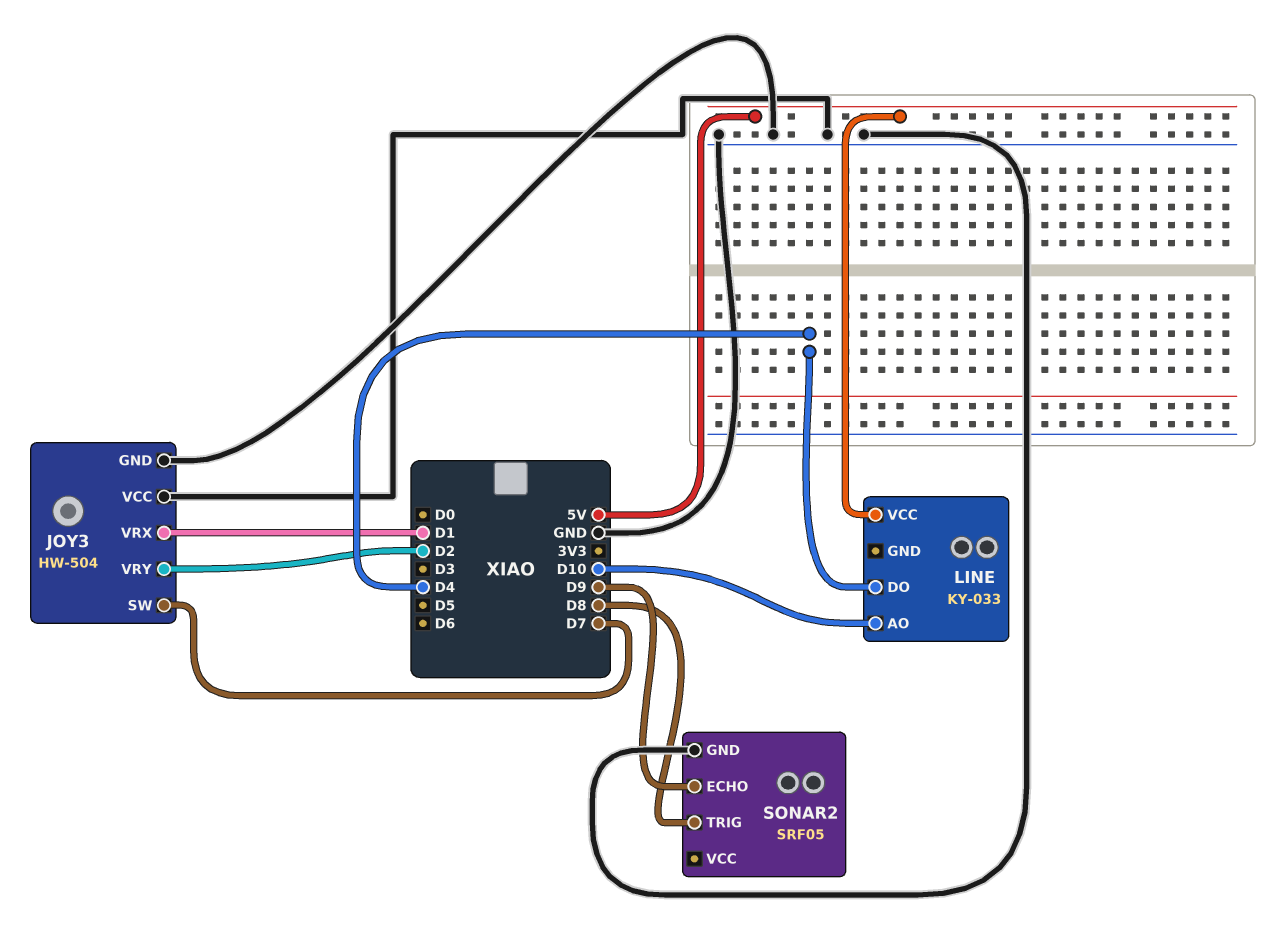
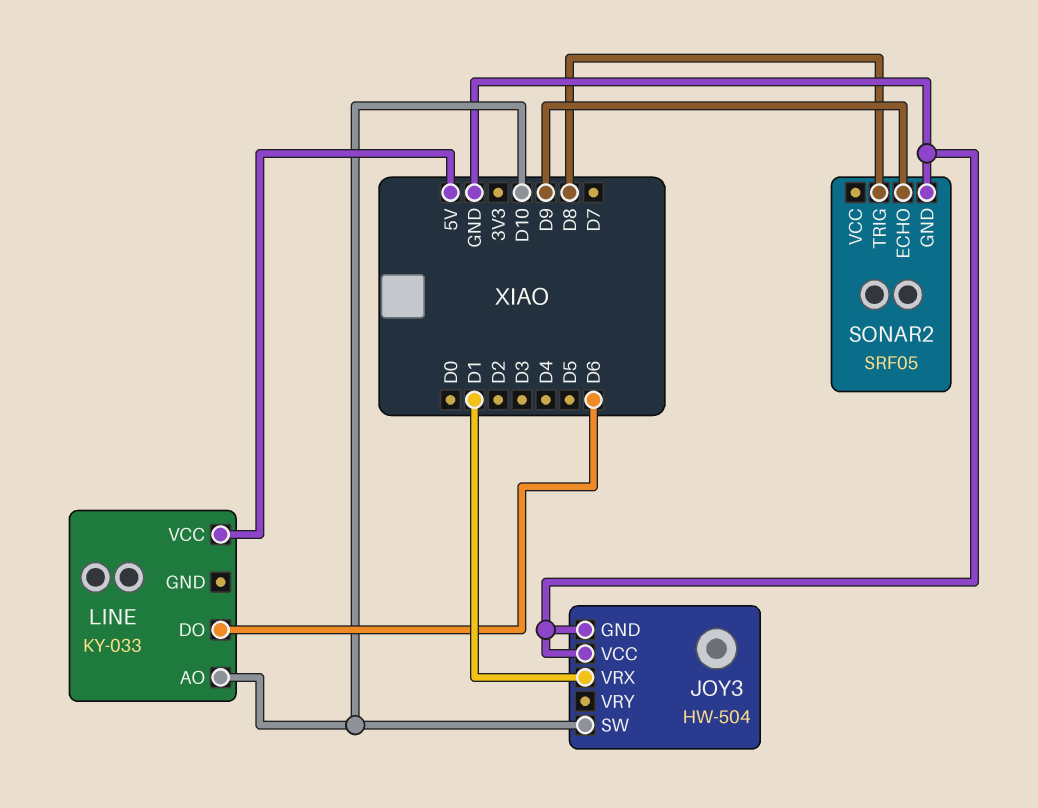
JOY3 pin SW: D7 -> D10
JOY3 pin VRY: D2 -> none
LINE pin DO: D4 -> D6

